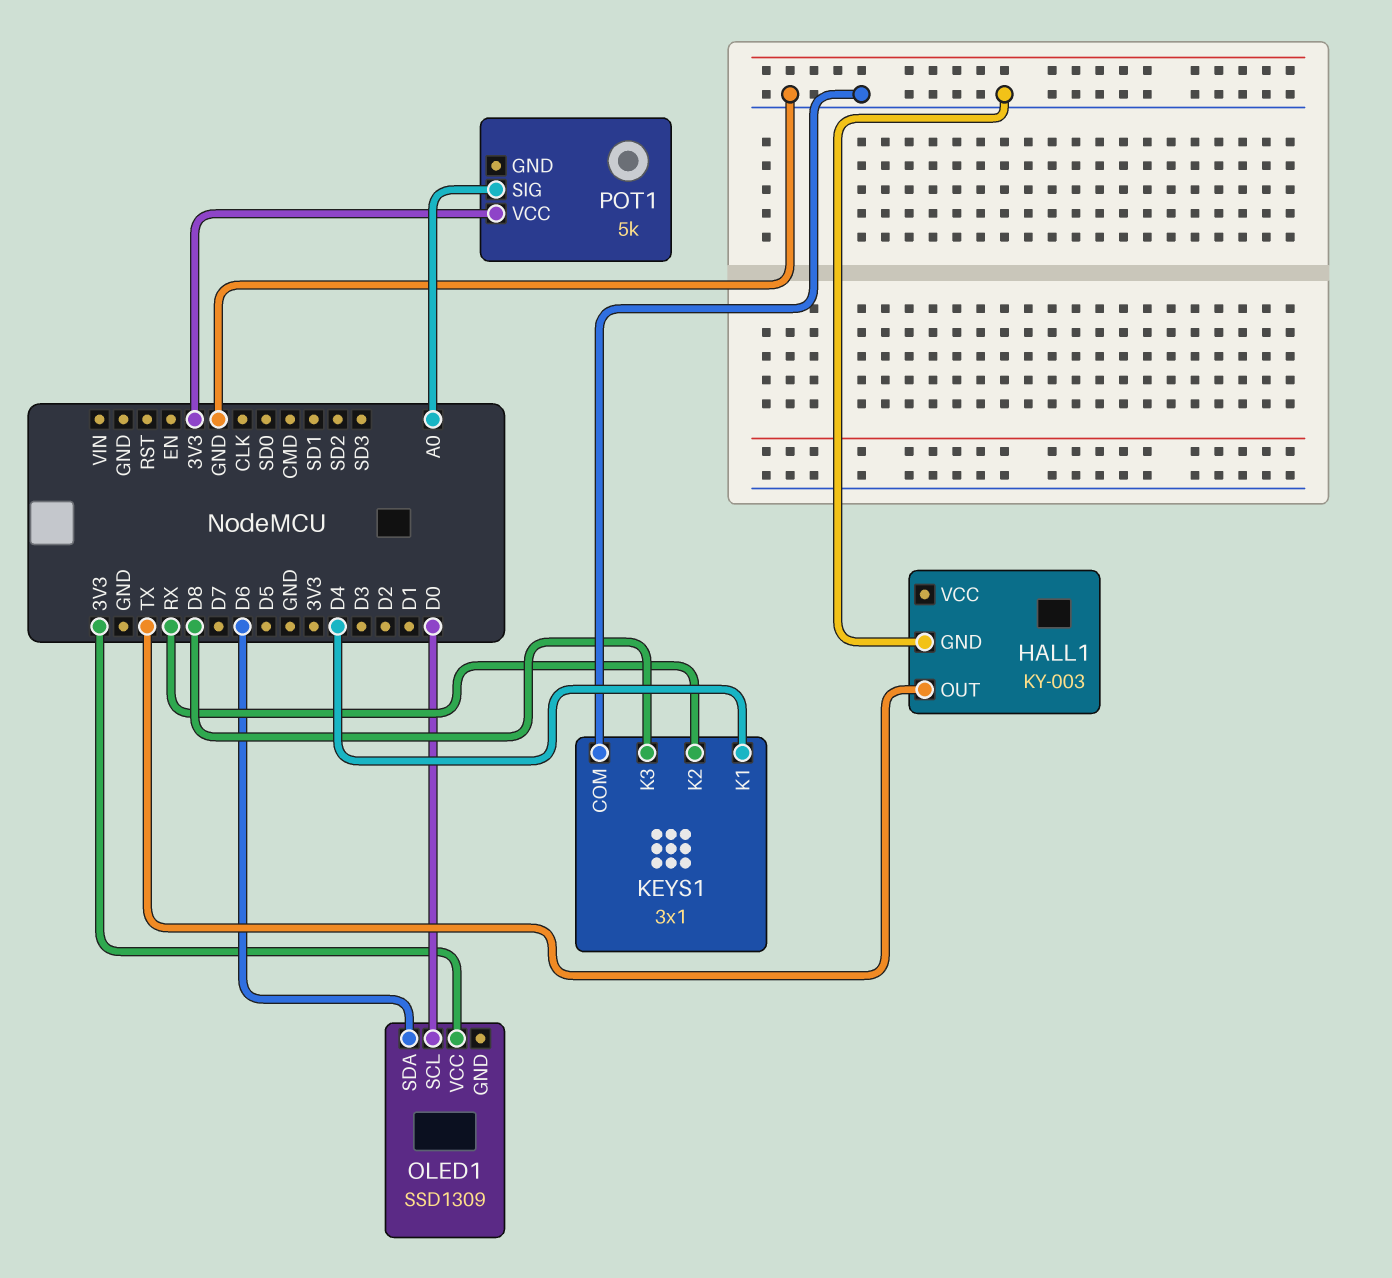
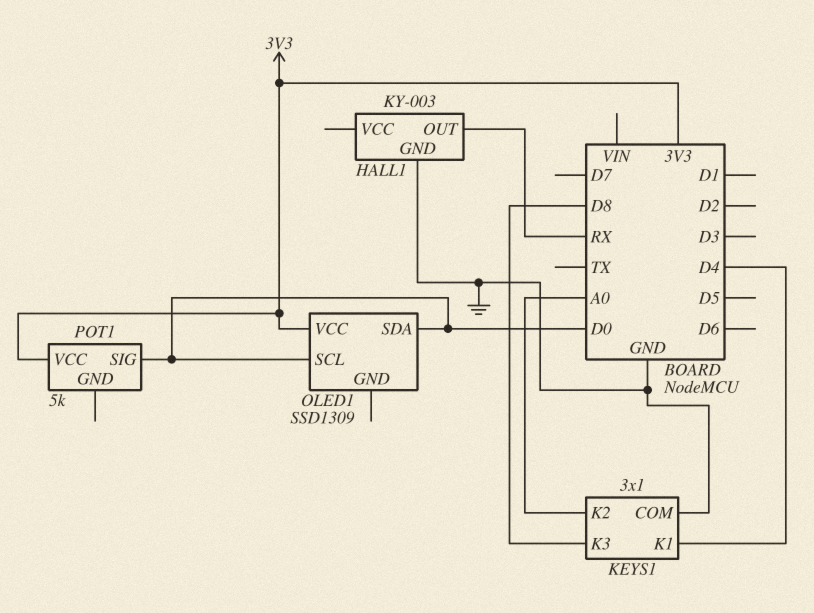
HALL1 pin OUT: TX -> RX
KEYS1 pin K2: RX -> A0
OLED1 pin SDA: D6 -> D0
POT1 pin SIG: A0 -> D0

